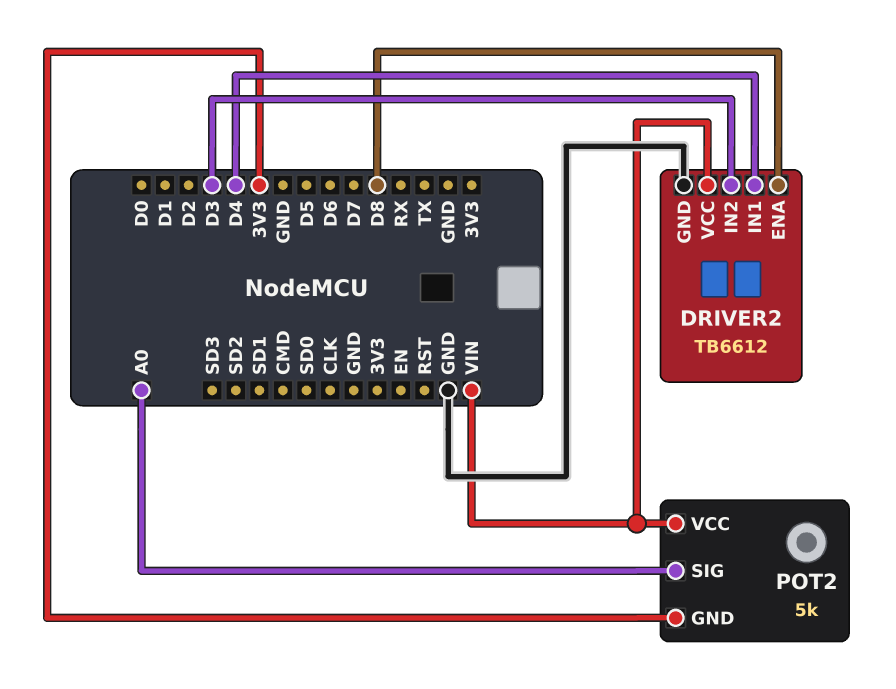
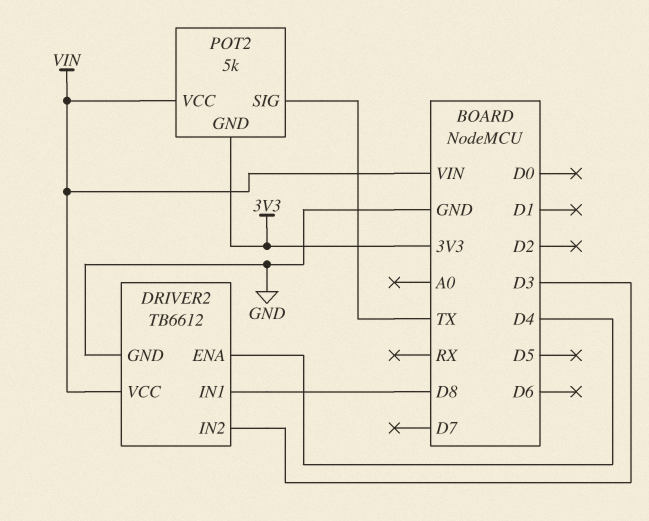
DRIVER2 pin ENA: D8 -> D4
DRIVER2 pin IN1: D4 -> D8
POT2 pin SIG: A0 -> TX

